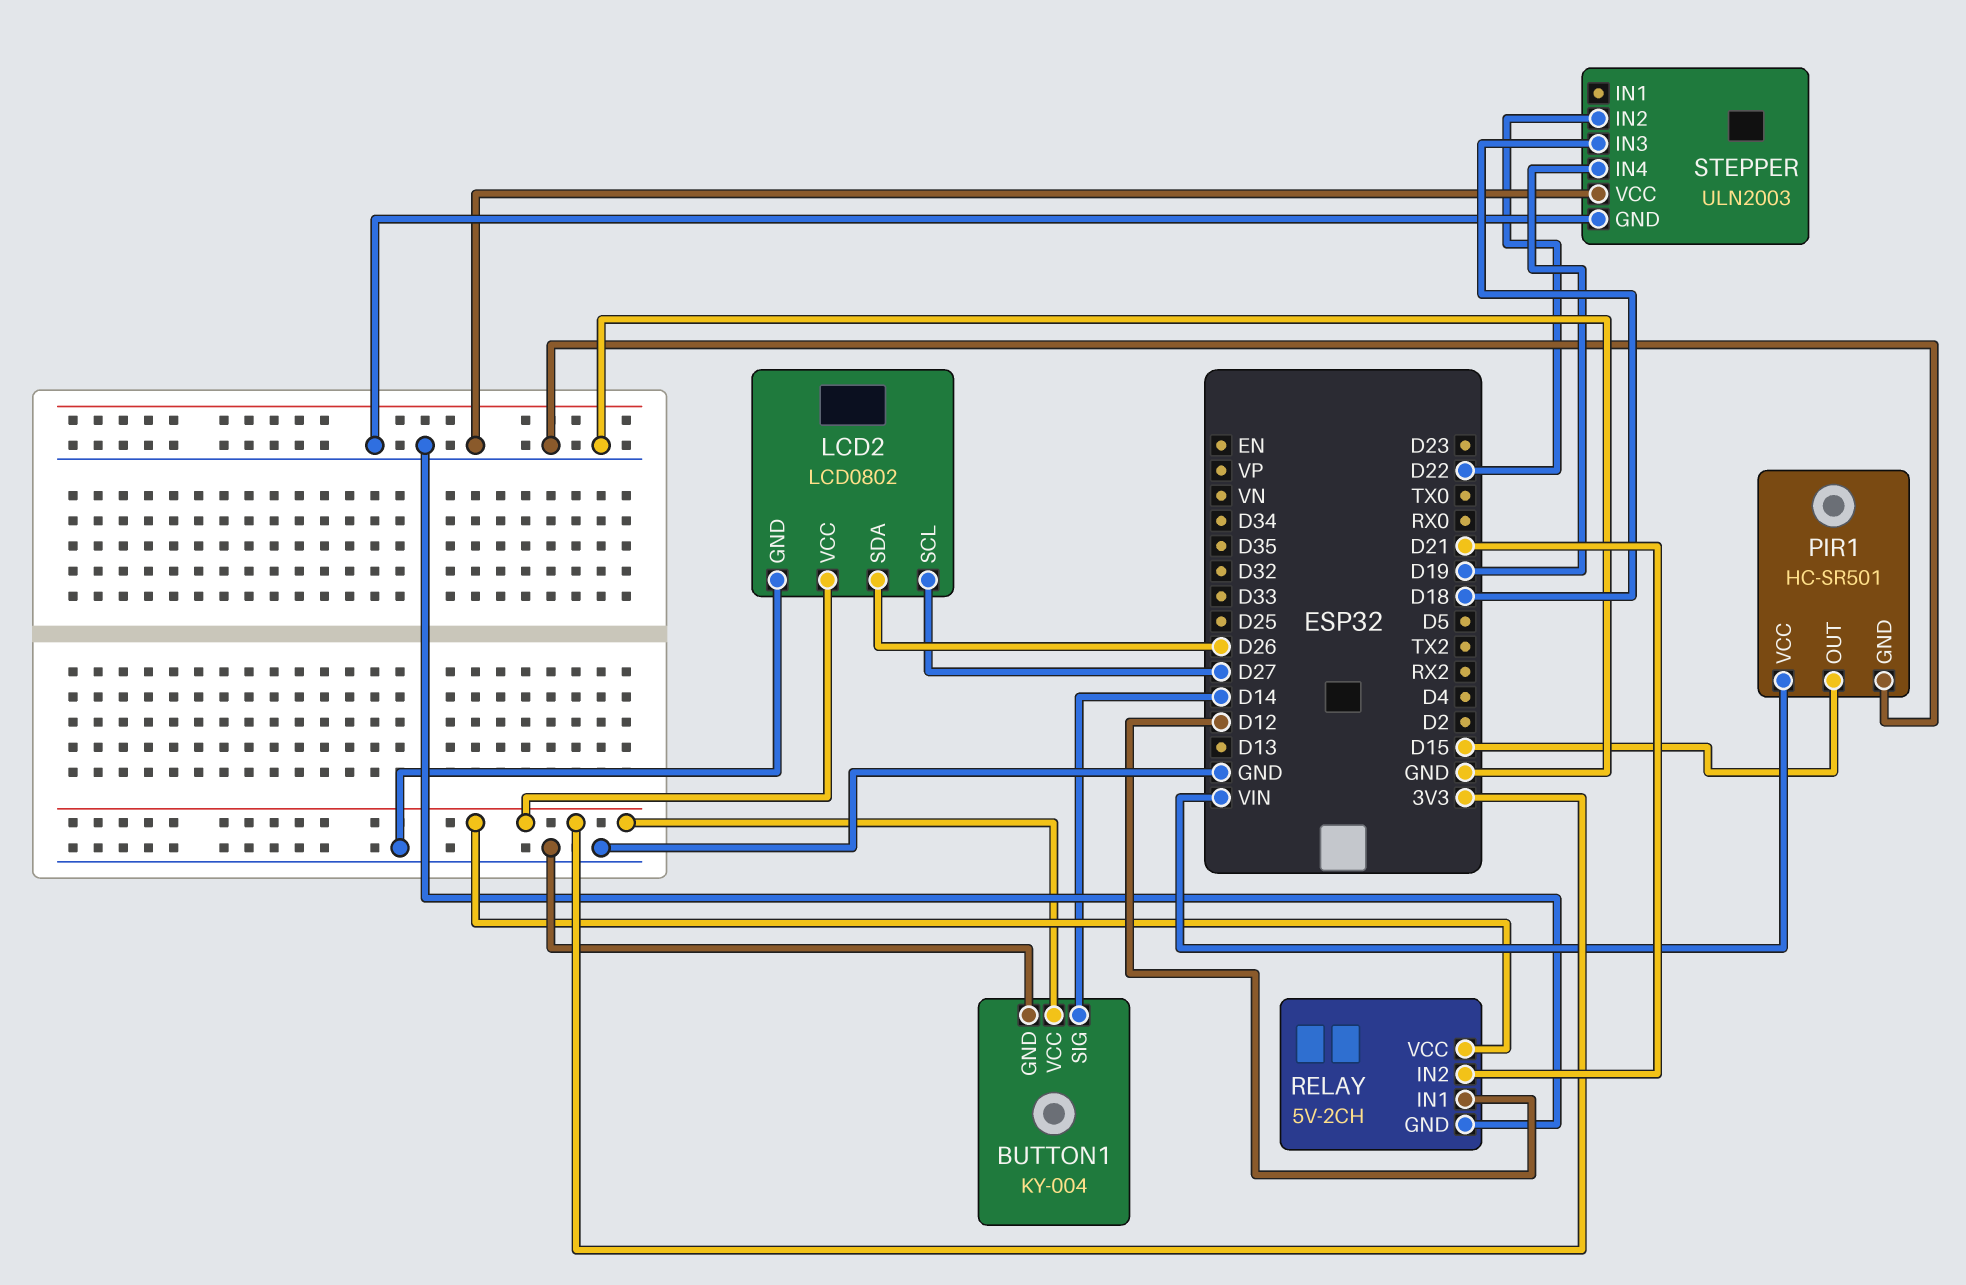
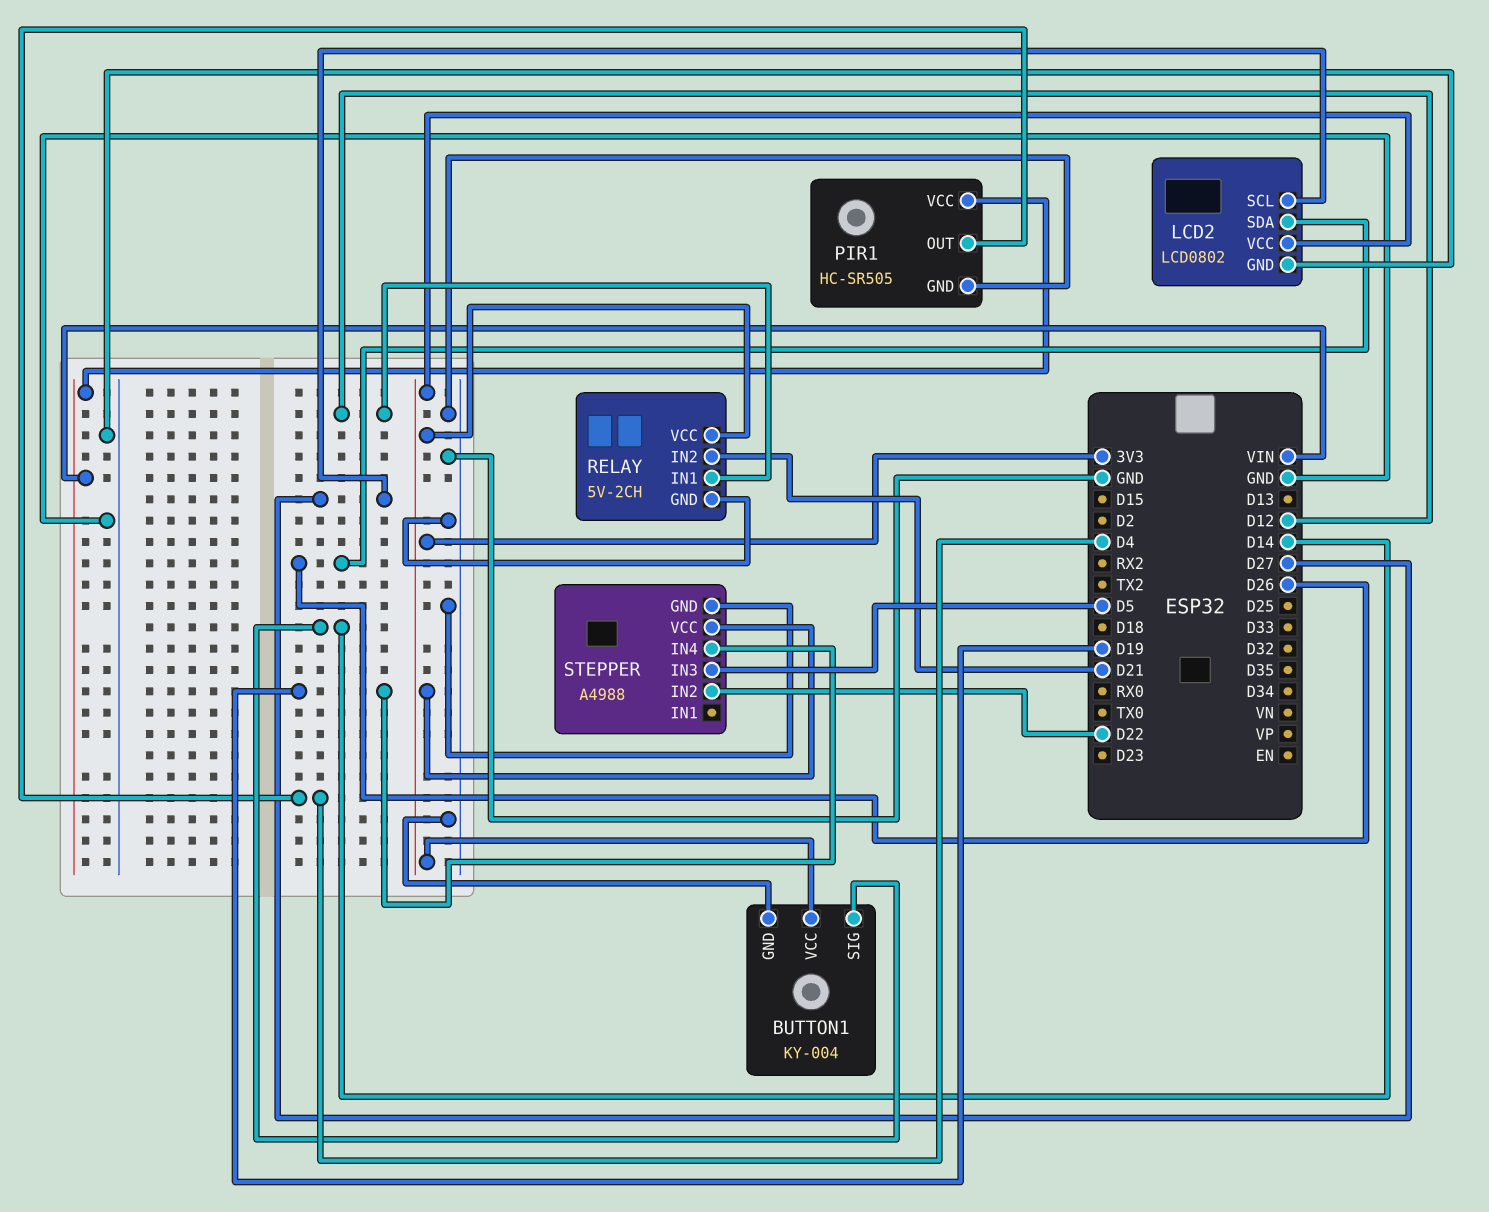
PIR1: HC-SR501 -> HC-SR505
PIR1 pin OUT: D15 -> D4
STEPPER: ULN2003 -> A4988
STEPPER pin IN3: D18 -> D5
STEPPER pin VCC: GND -> 3V3

